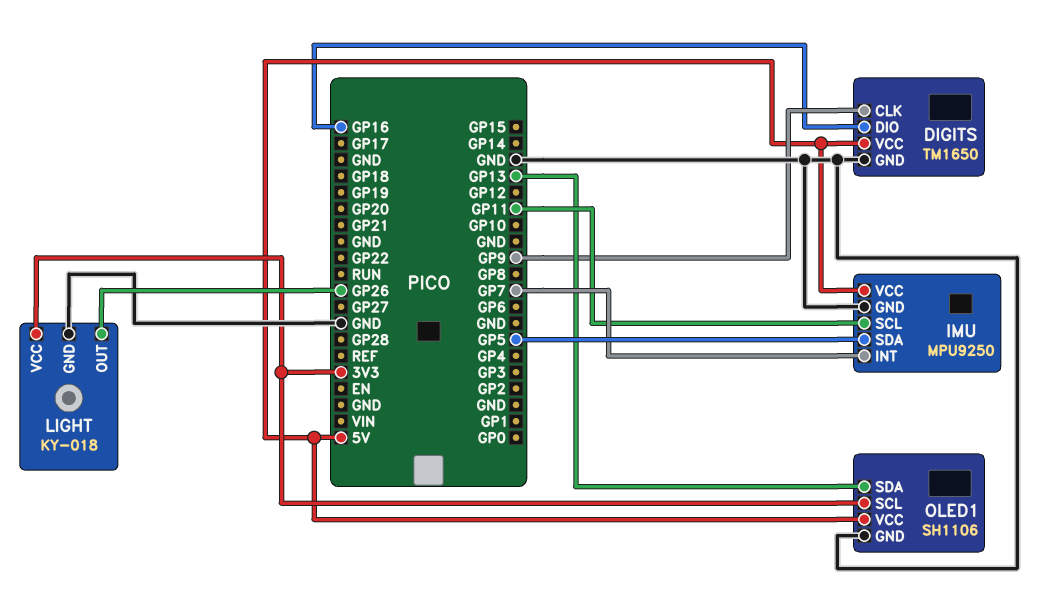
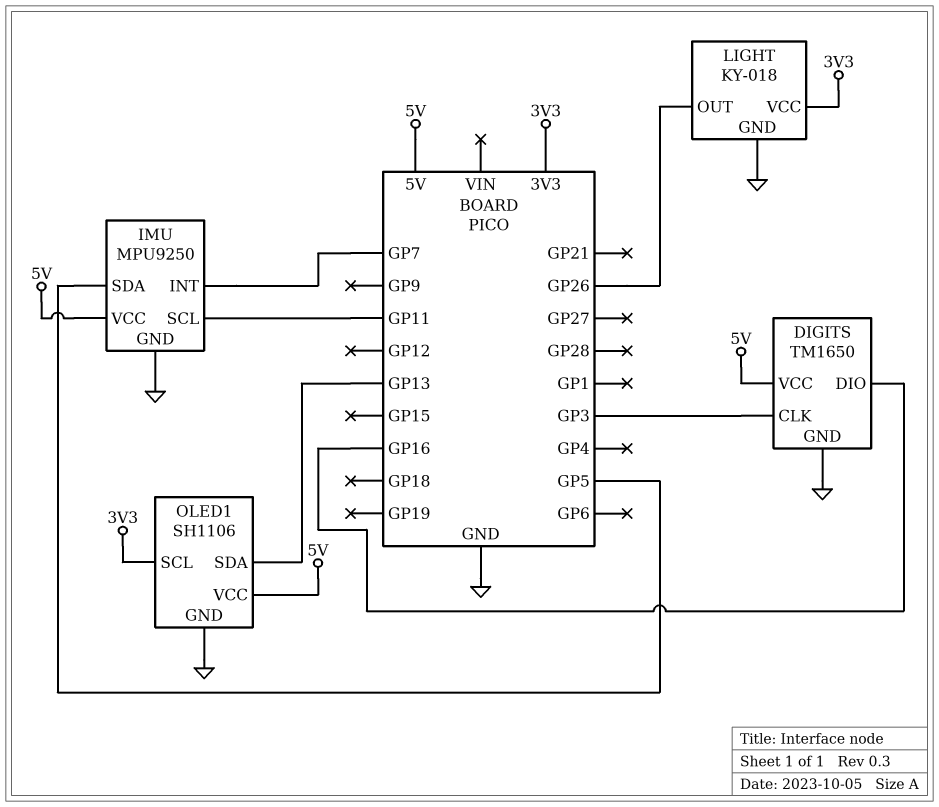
DIGITS pin CLK: GP9 -> GP3

